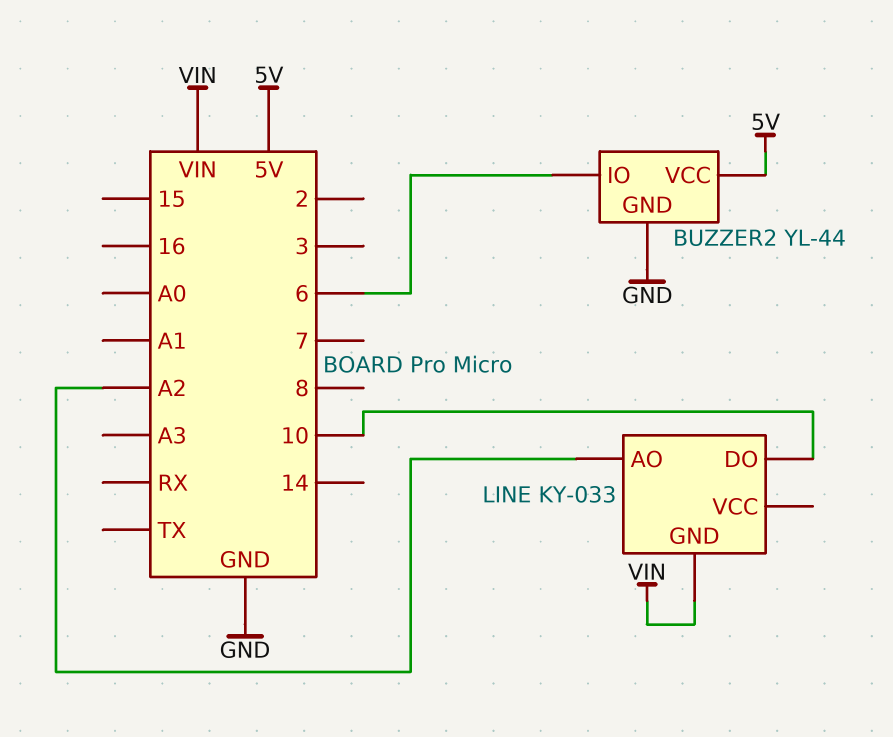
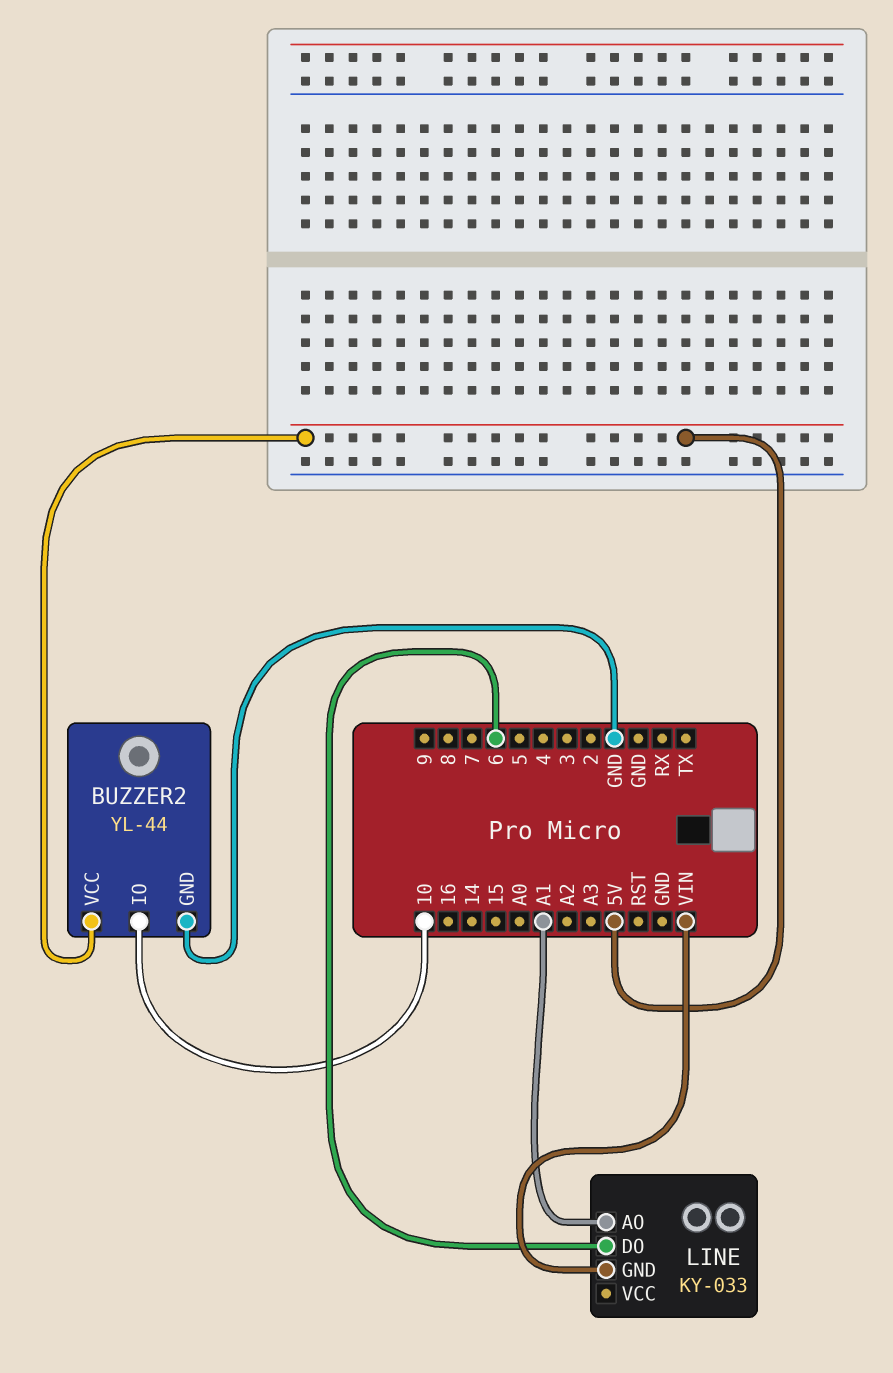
BUZZER2 pin IO: 6 -> 10
LINE pin AO: A2 -> A1
LINE pin DO: 10 -> 6

